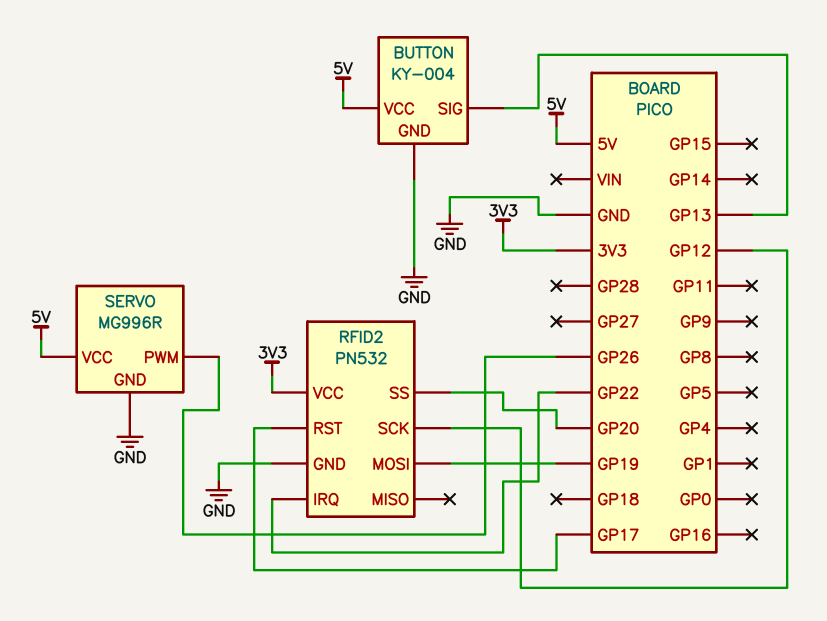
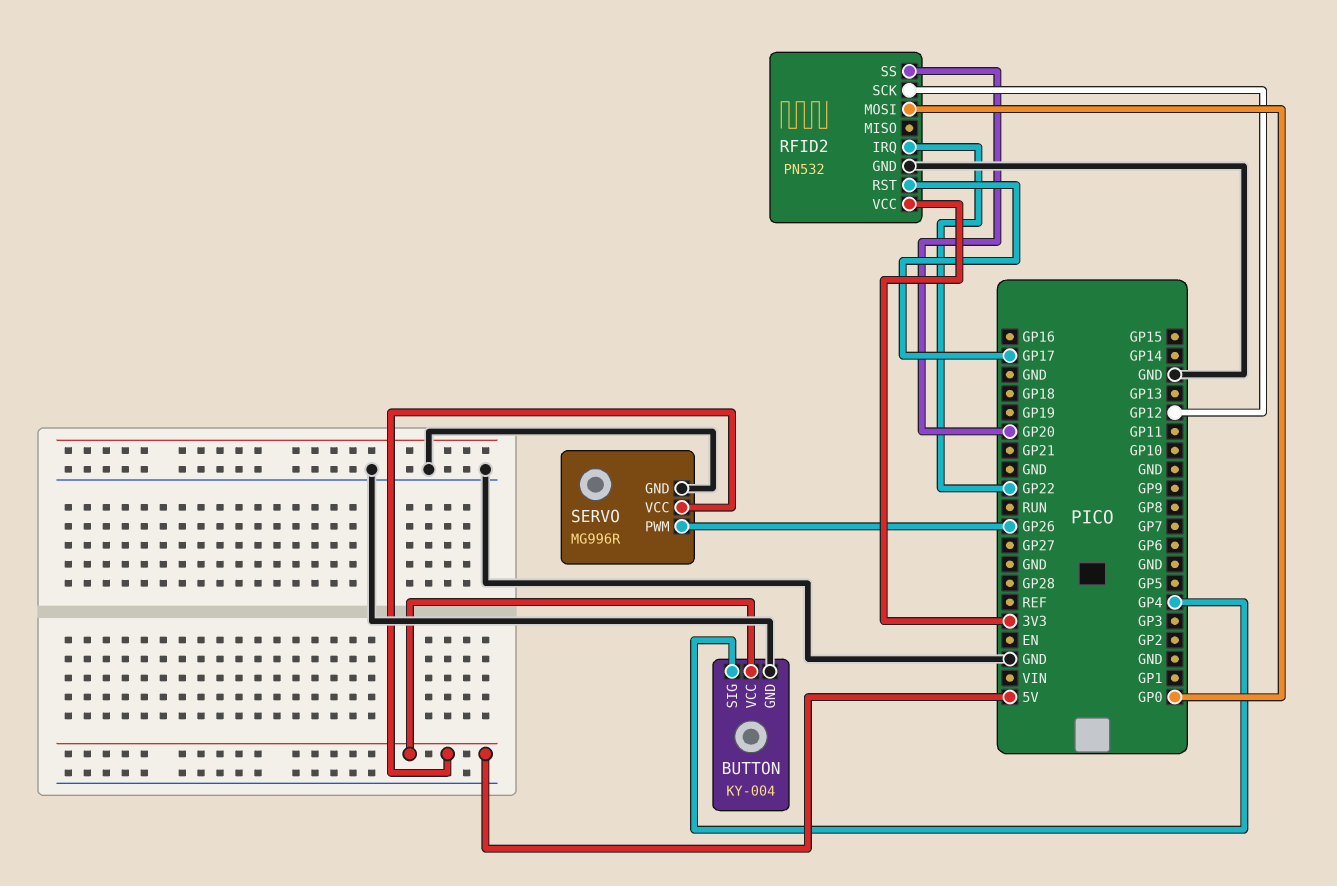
BUTTON pin SIG: GP13 -> GP4
RFID2 pin MOSI: GP19 -> GP0

